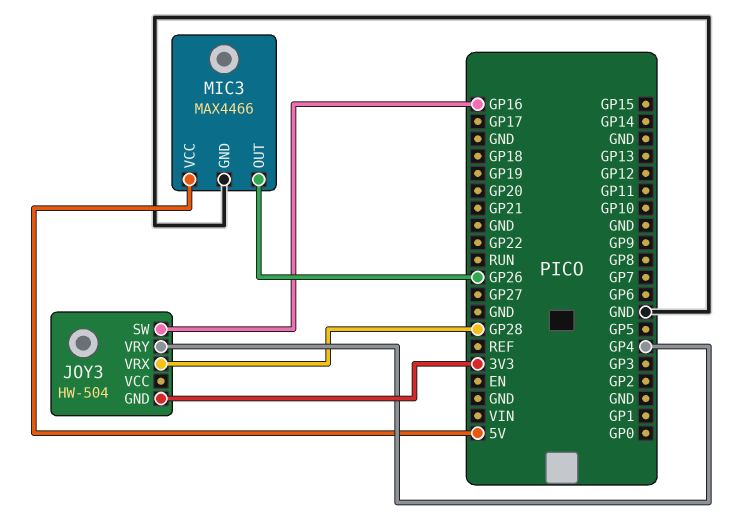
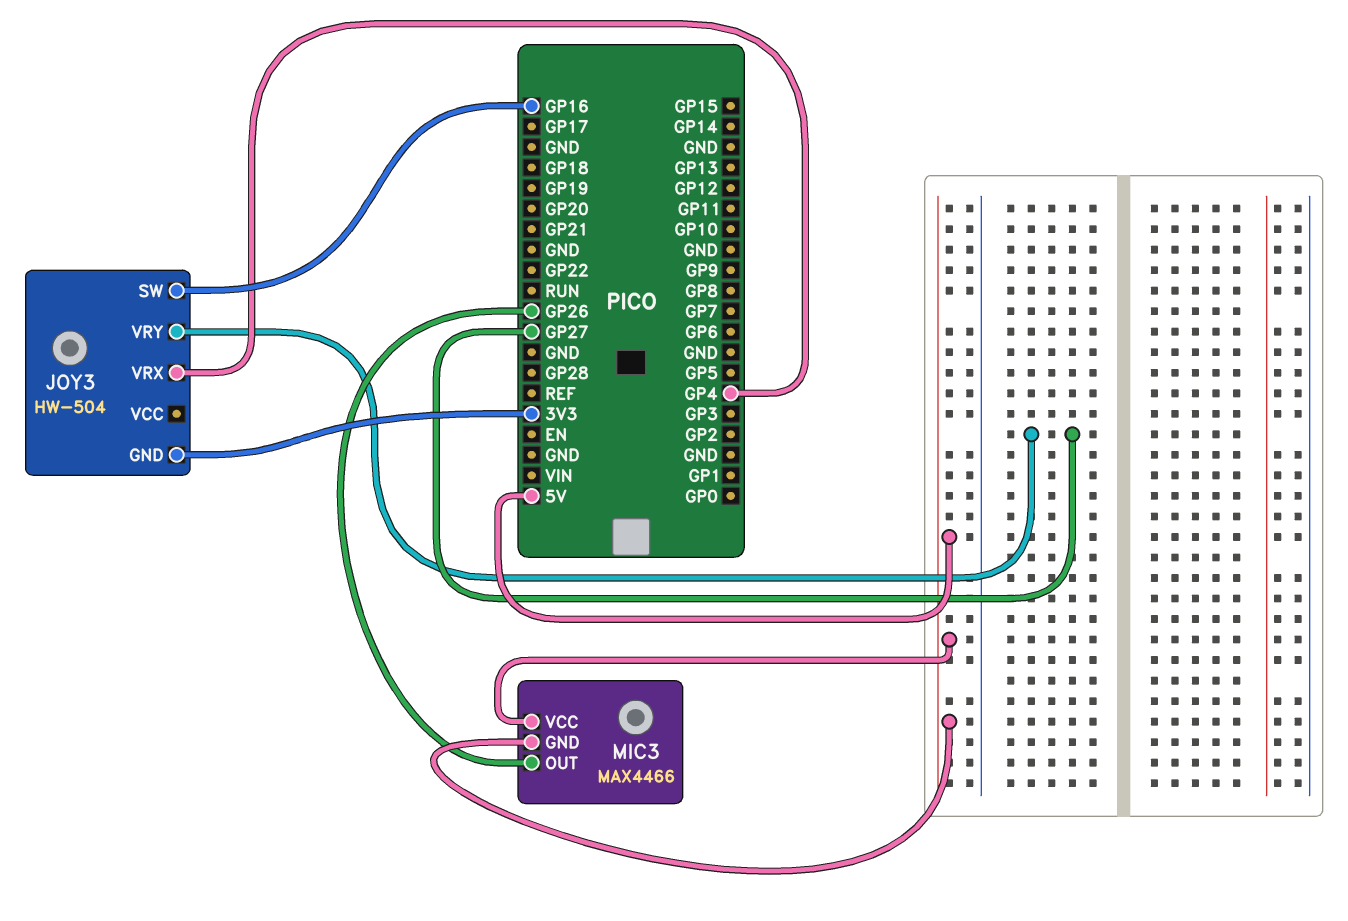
JOY3 pin VRX: GP28 -> GP4
JOY3 pin VRY: GP4 -> GP27
MIC3 pin GND: GND -> 5V

